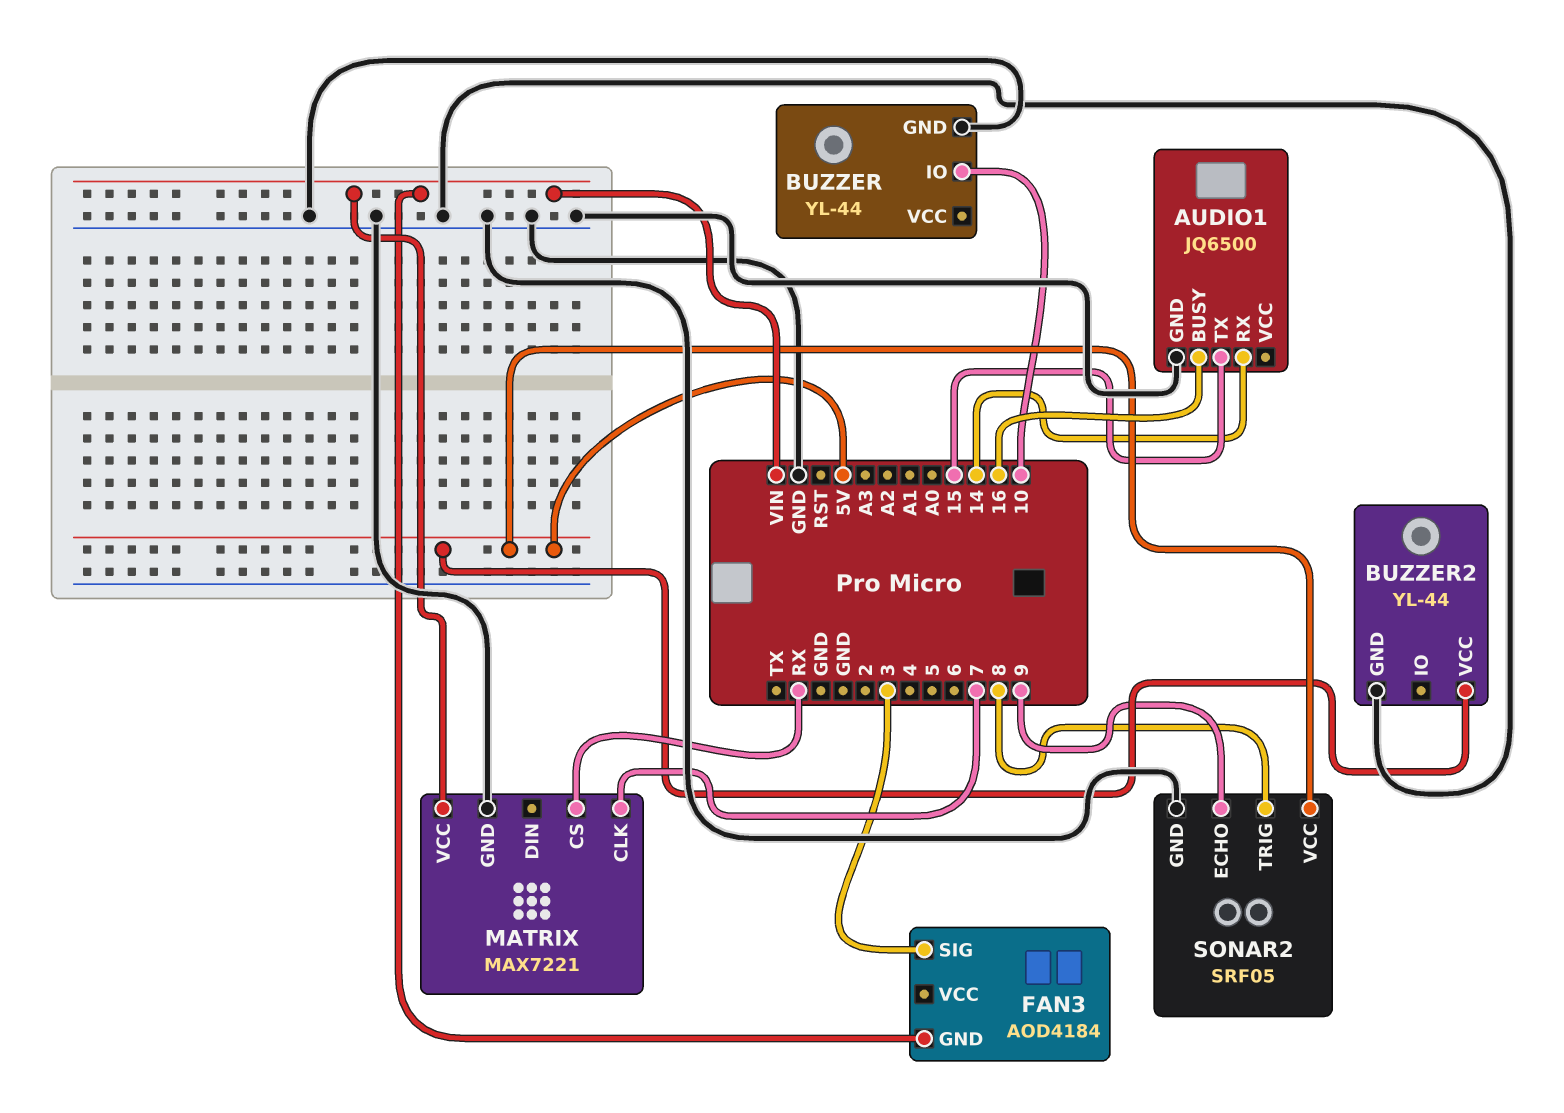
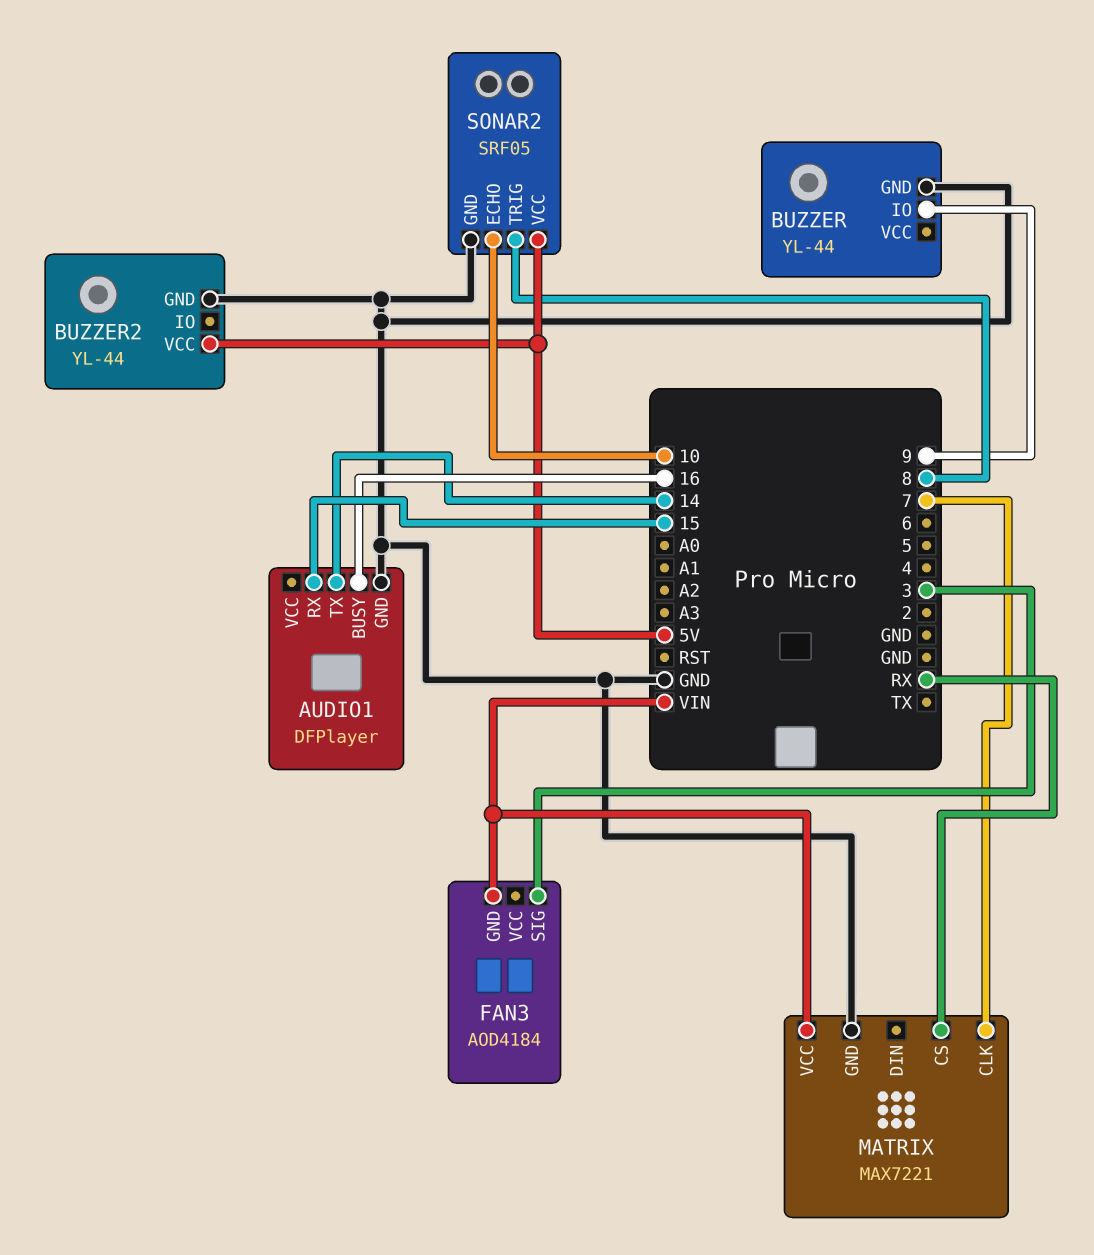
AUDIO1: JQ6500 -> DFPlayer
AUDIO1 pin RX: 14 -> 15
AUDIO1 pin TX: 15 -> 14
BUZZER pin IO: 10 -> 9
SONAR2 pin ECHO: 9 -> 10

